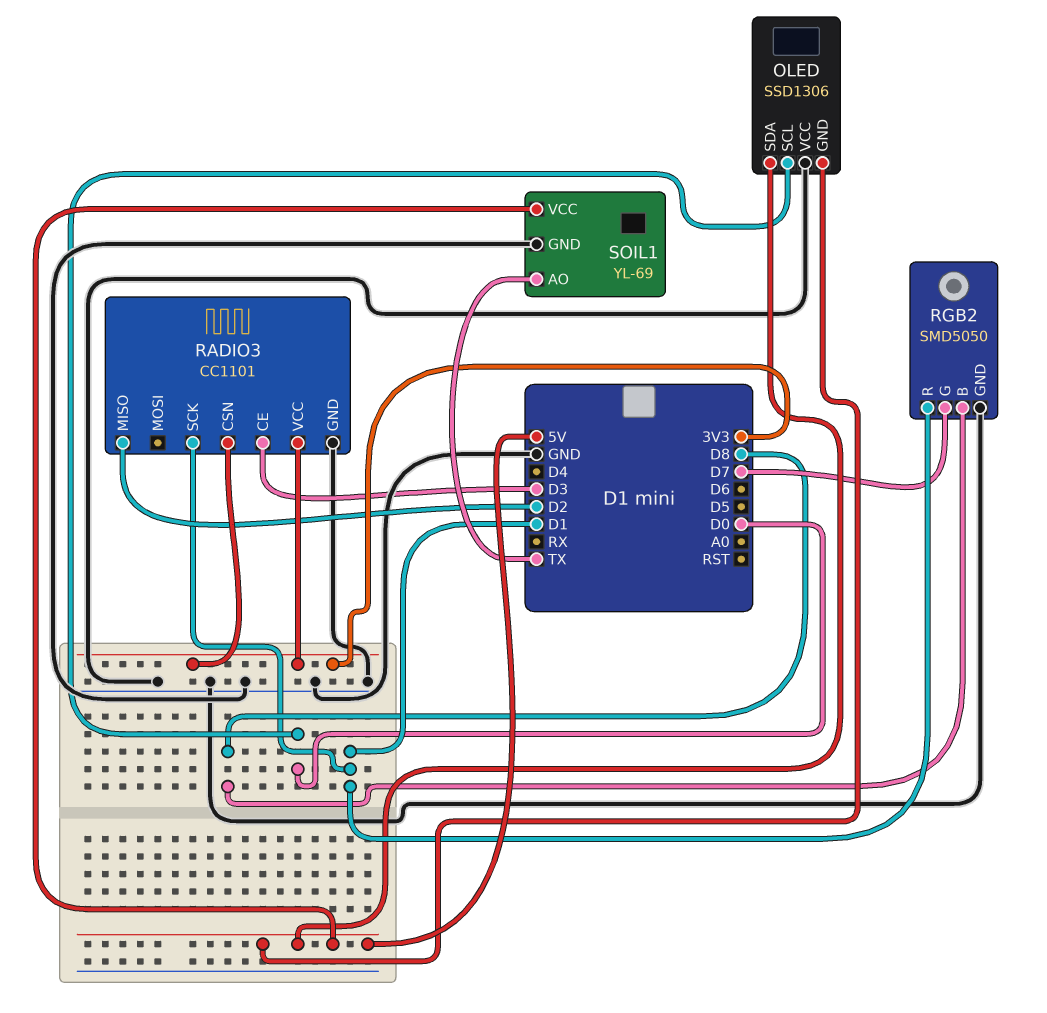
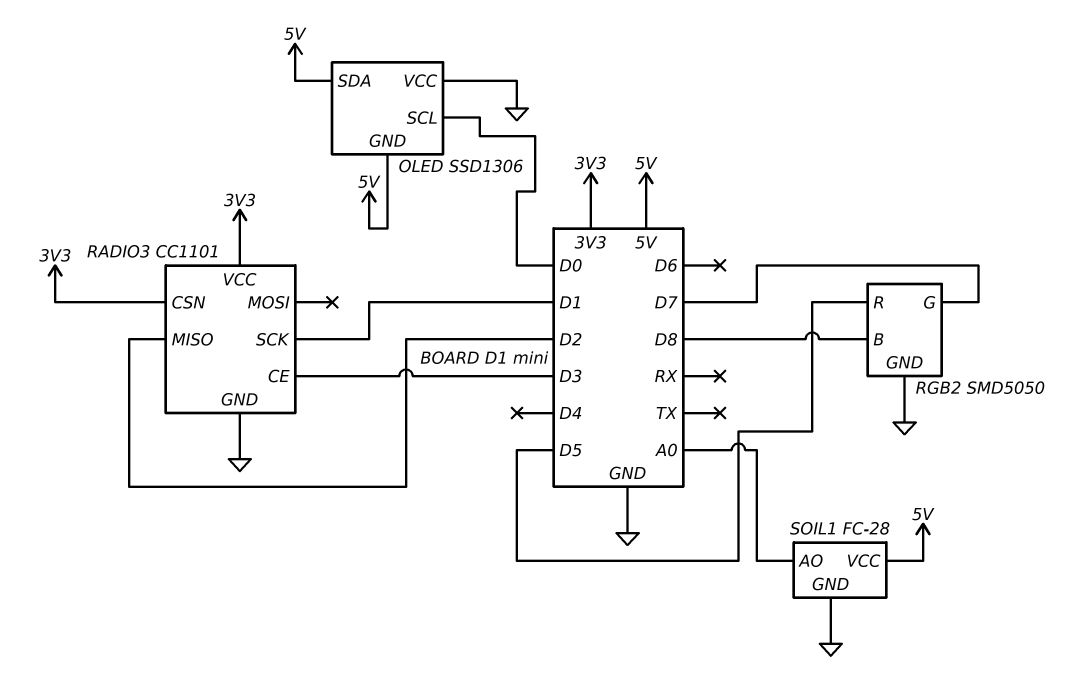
RGB2 pin R: D1 -> D5
SOIL1: YL-69 -> FC-28
SOIL1 pin AO: TX -> A0

